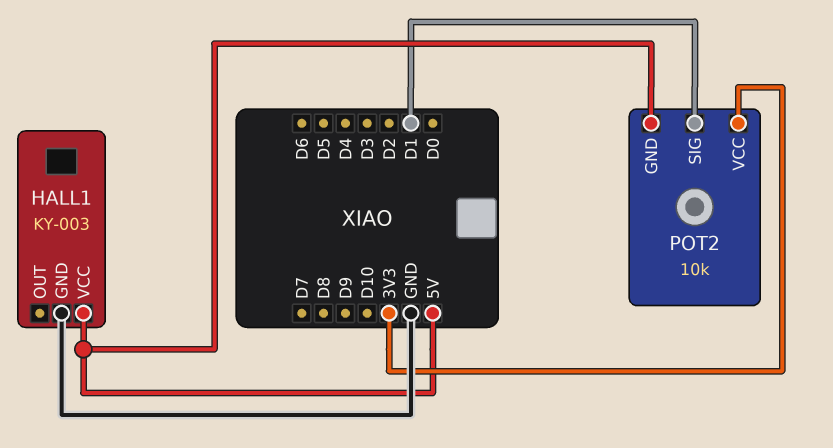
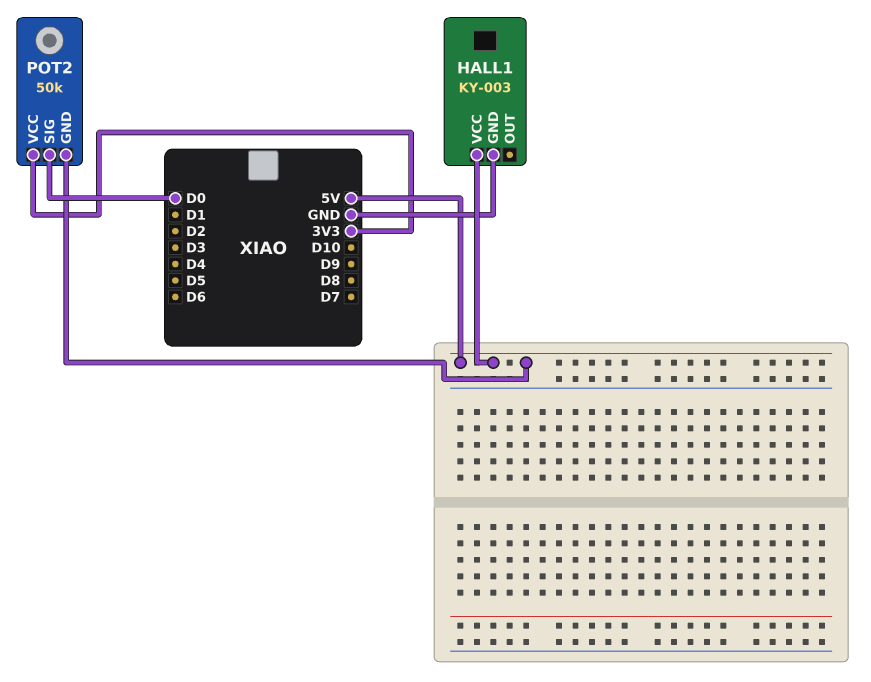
POT2: 10k -> 50k
POT2 pin SIG: D1 -> D0

